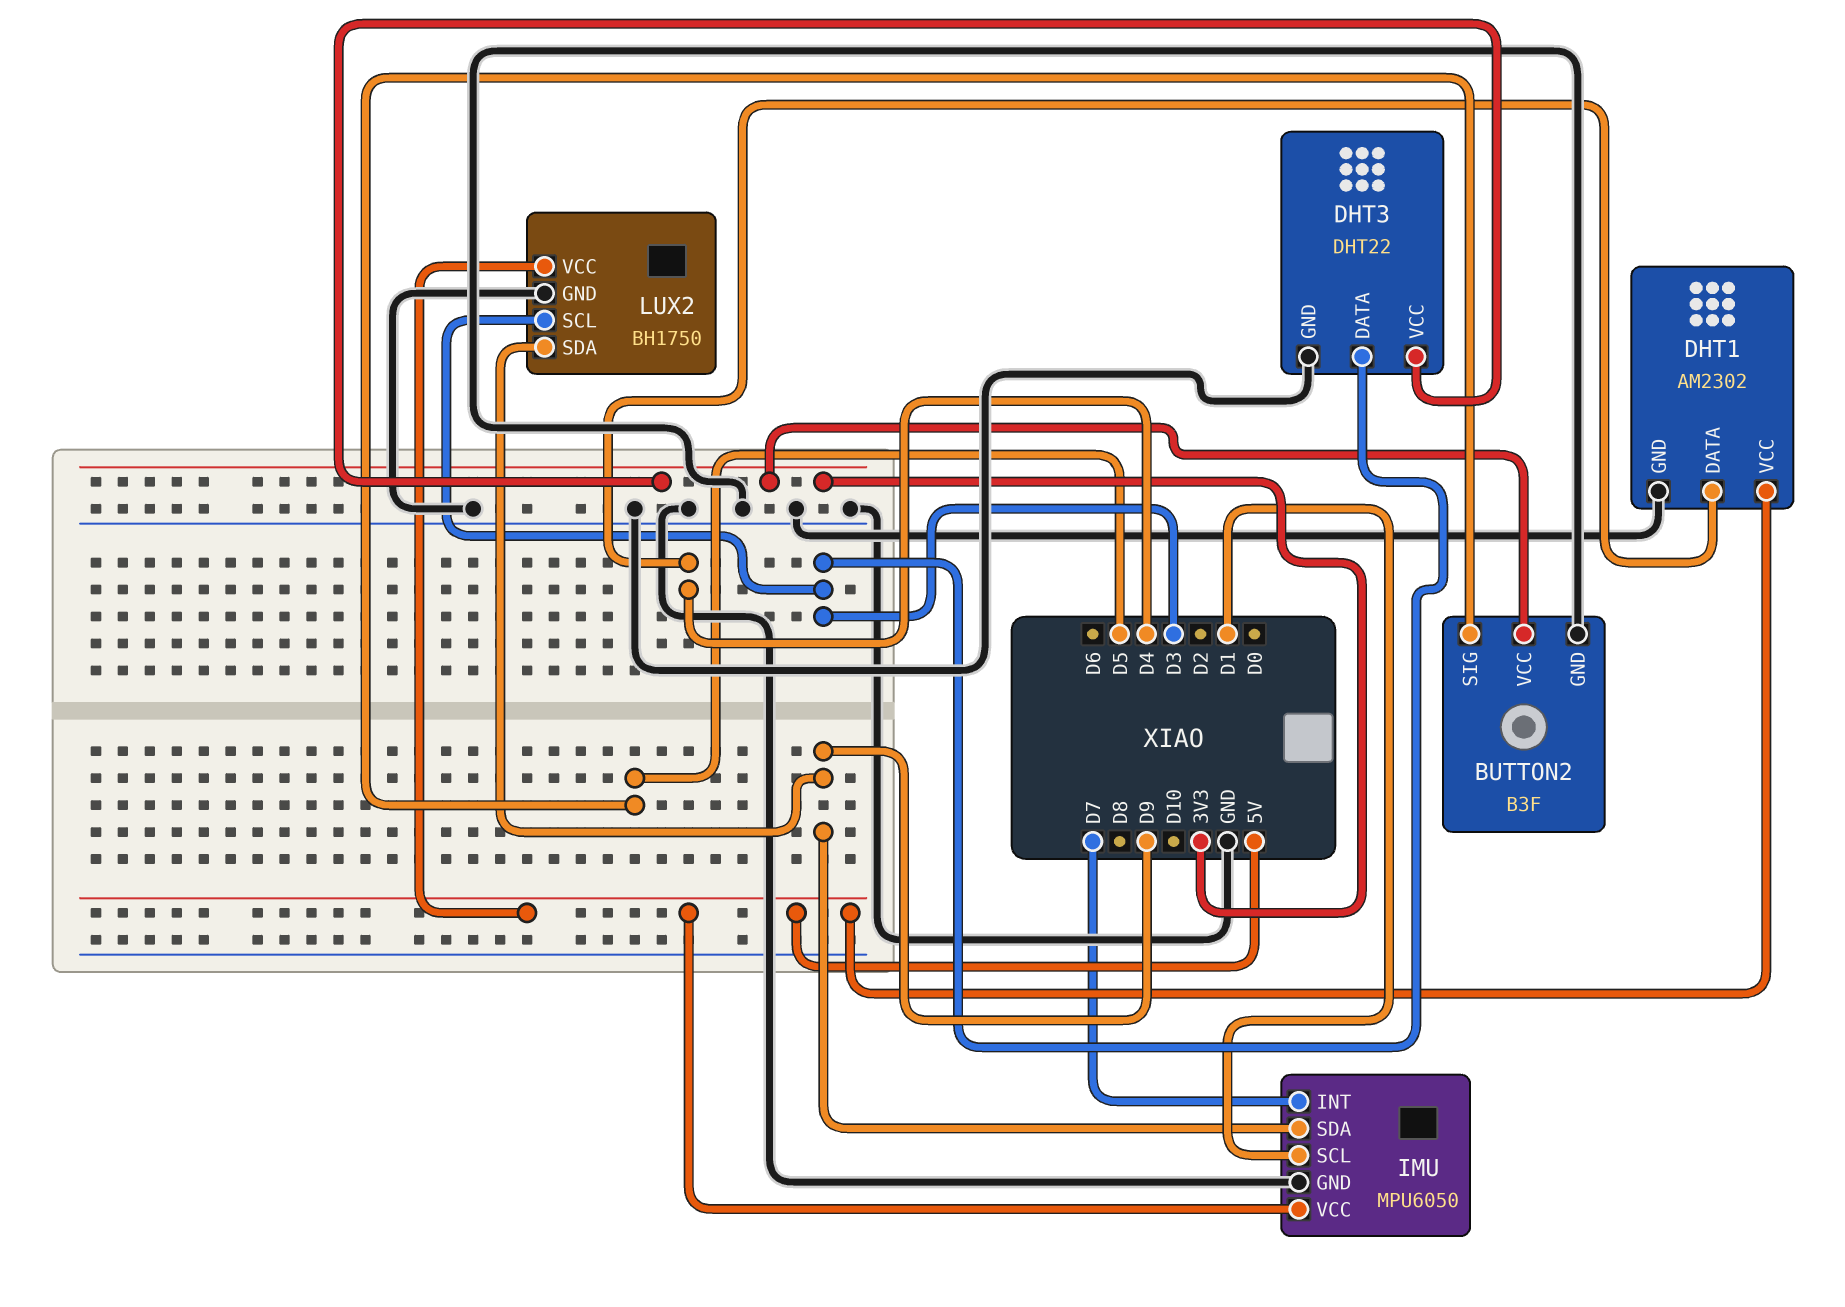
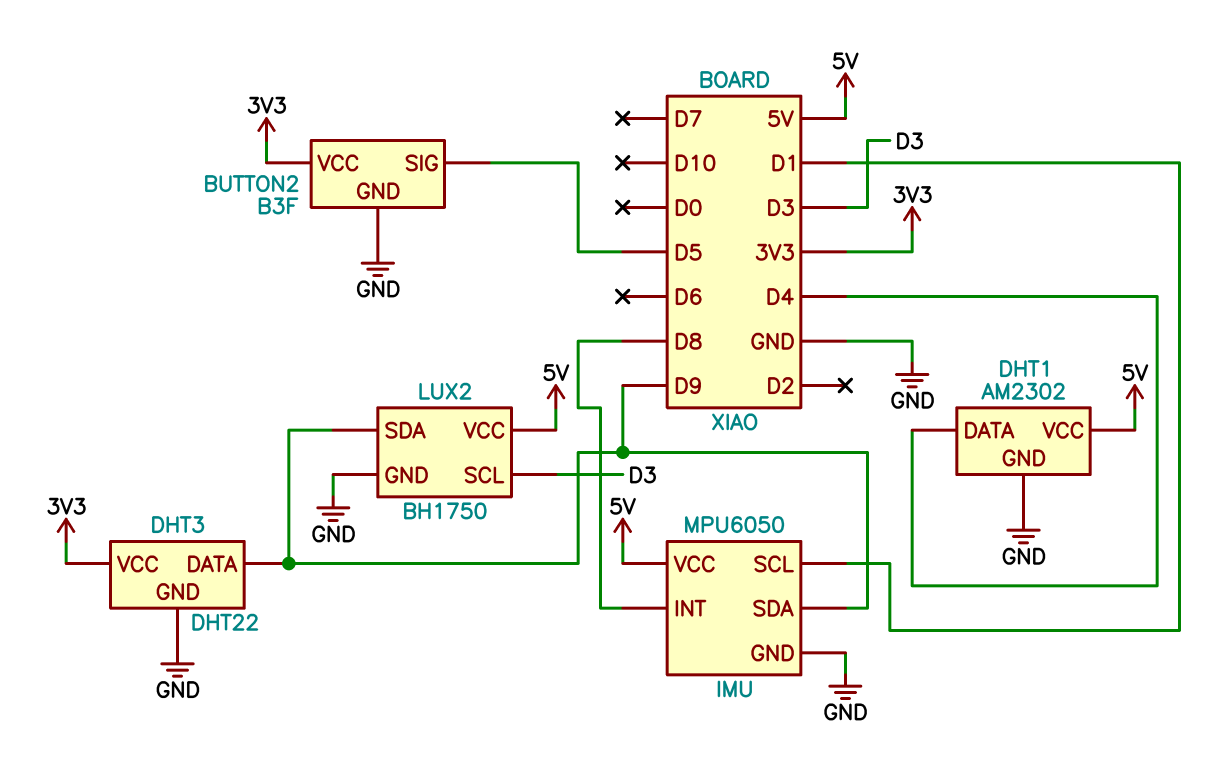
DHT3 pin DATA: D3 -> D9
IMU pin INT: D7 -> D8

